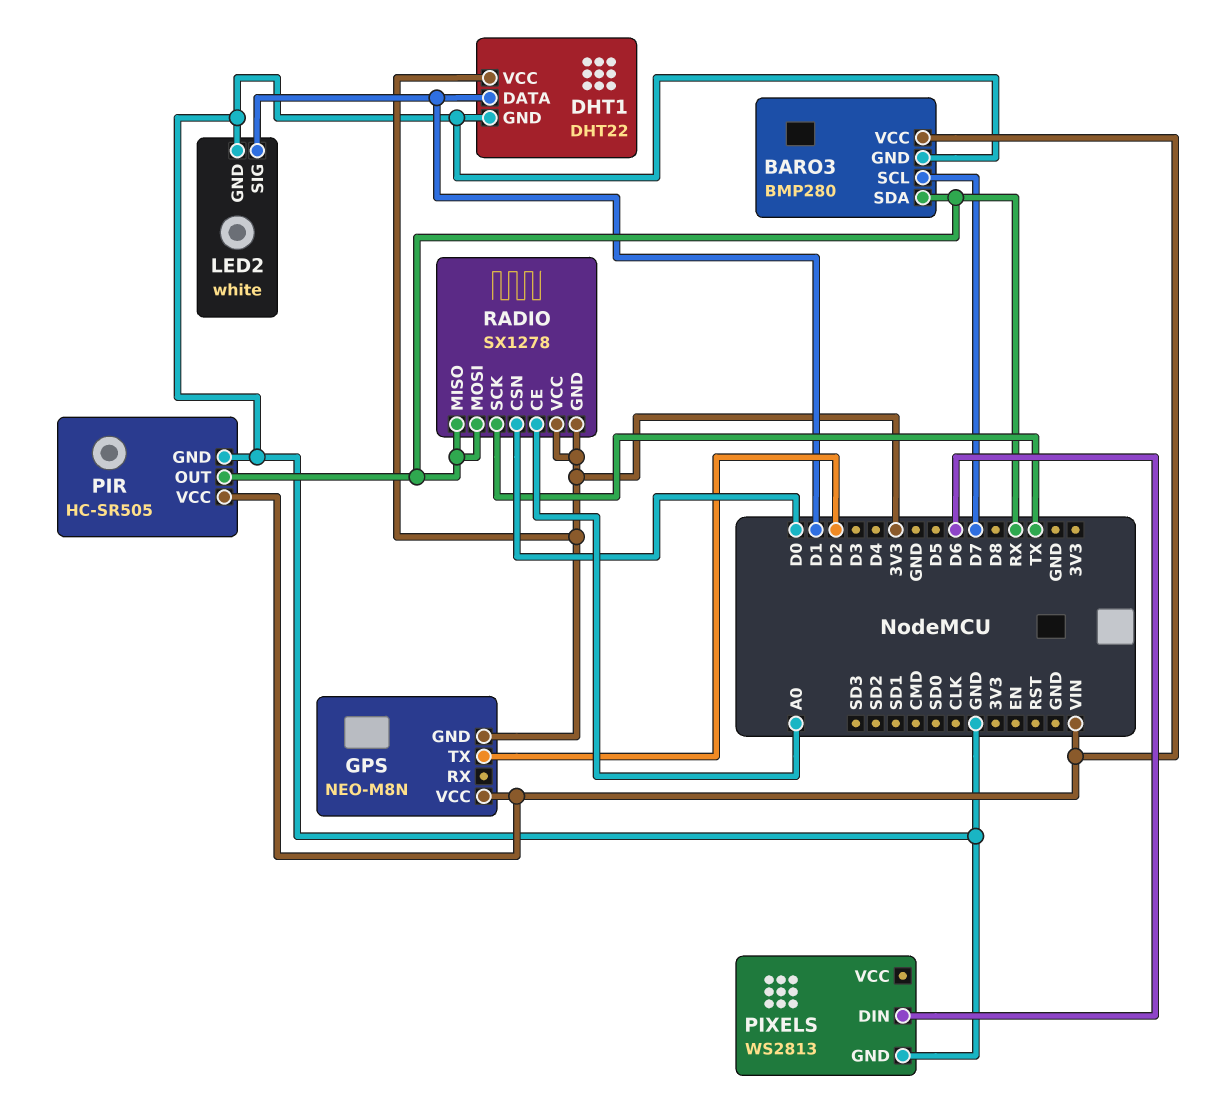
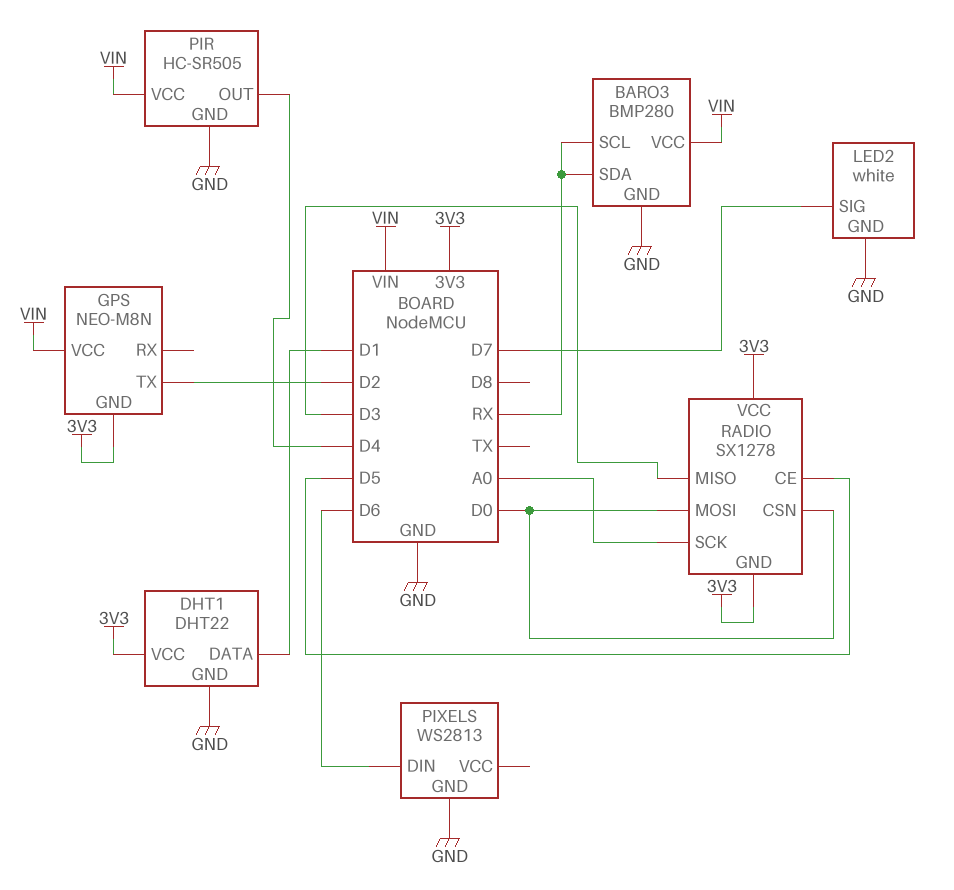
BARO3 pin SCL: D7 -> RX
LED2 pin SIG: D1 -> D7
PIR pin OUT: RX -> D4
RADIO pin CE: A0 -> D5
RADIO pin MISO: RX -> D3
RADIO pin MOSI: RX -> D0
RADIO pin SCK: TX -> A0

